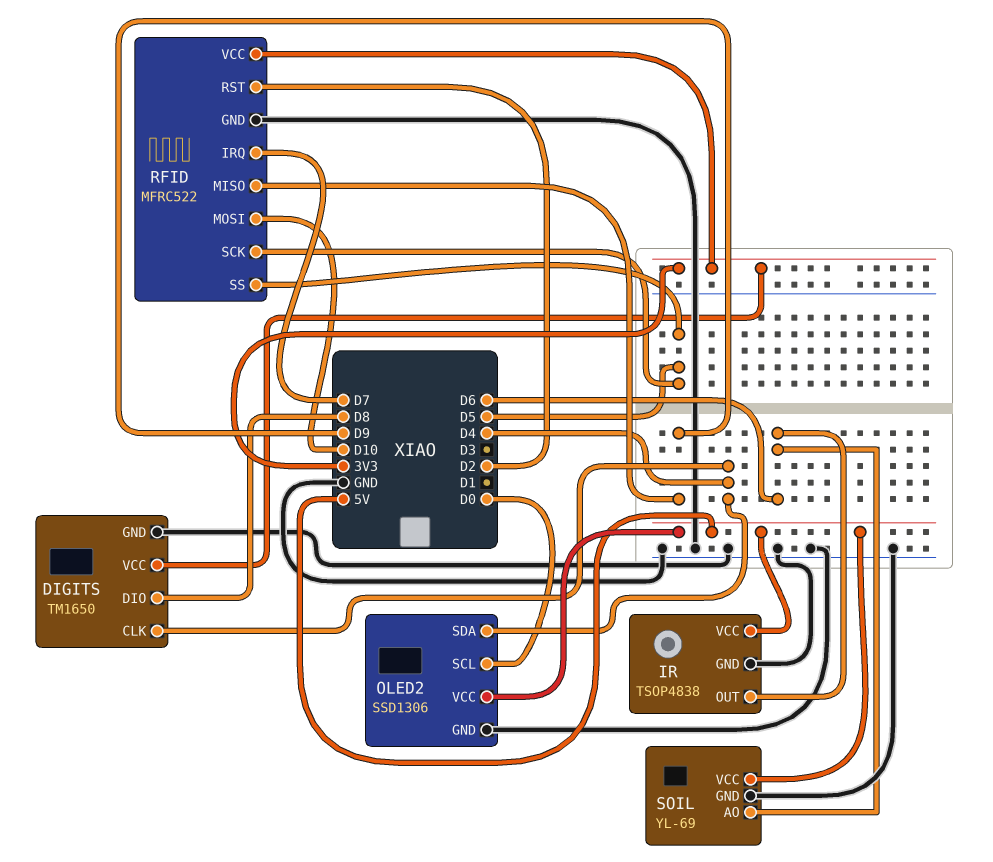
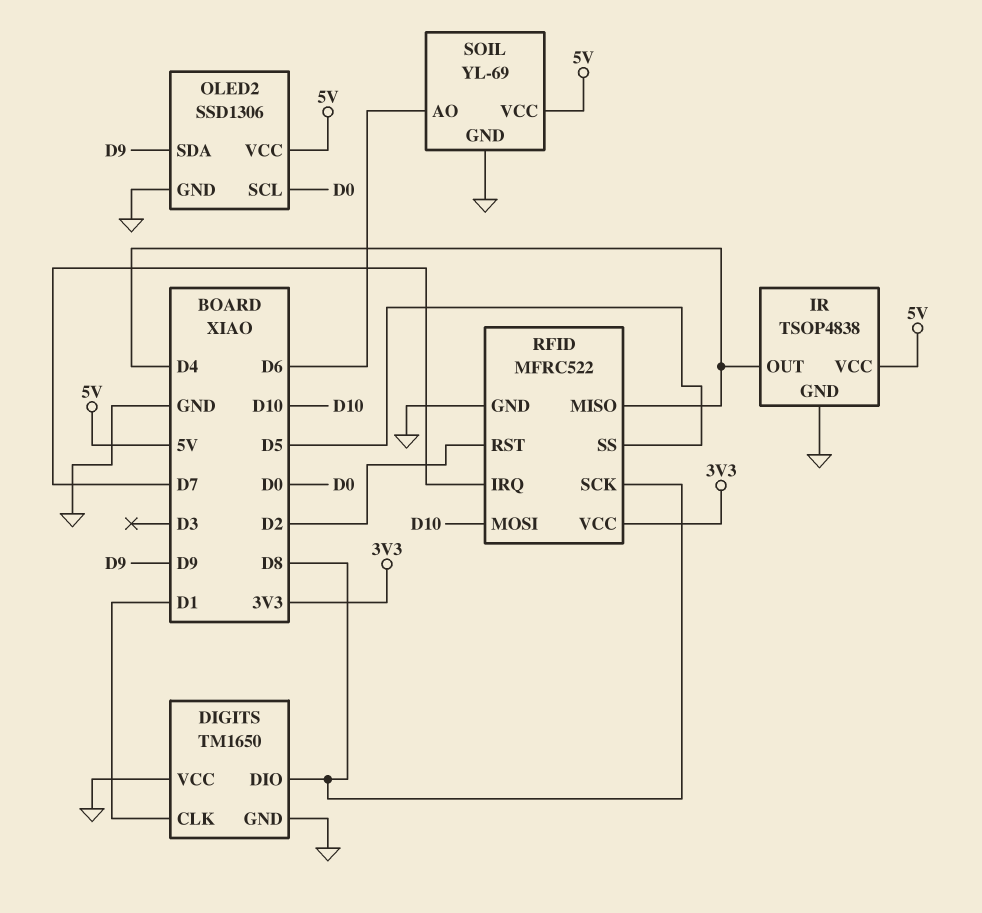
DIGITS pin CLK: D4 -> D1
DIGITS pin VCC: 3V3 -> GND
IR pin OUT: D6 -> D4
OLED2 pin SDA: D4 -> D9
RFID pin MISO: D9 -> D4
RFID pin SCK: D5 -> D8

